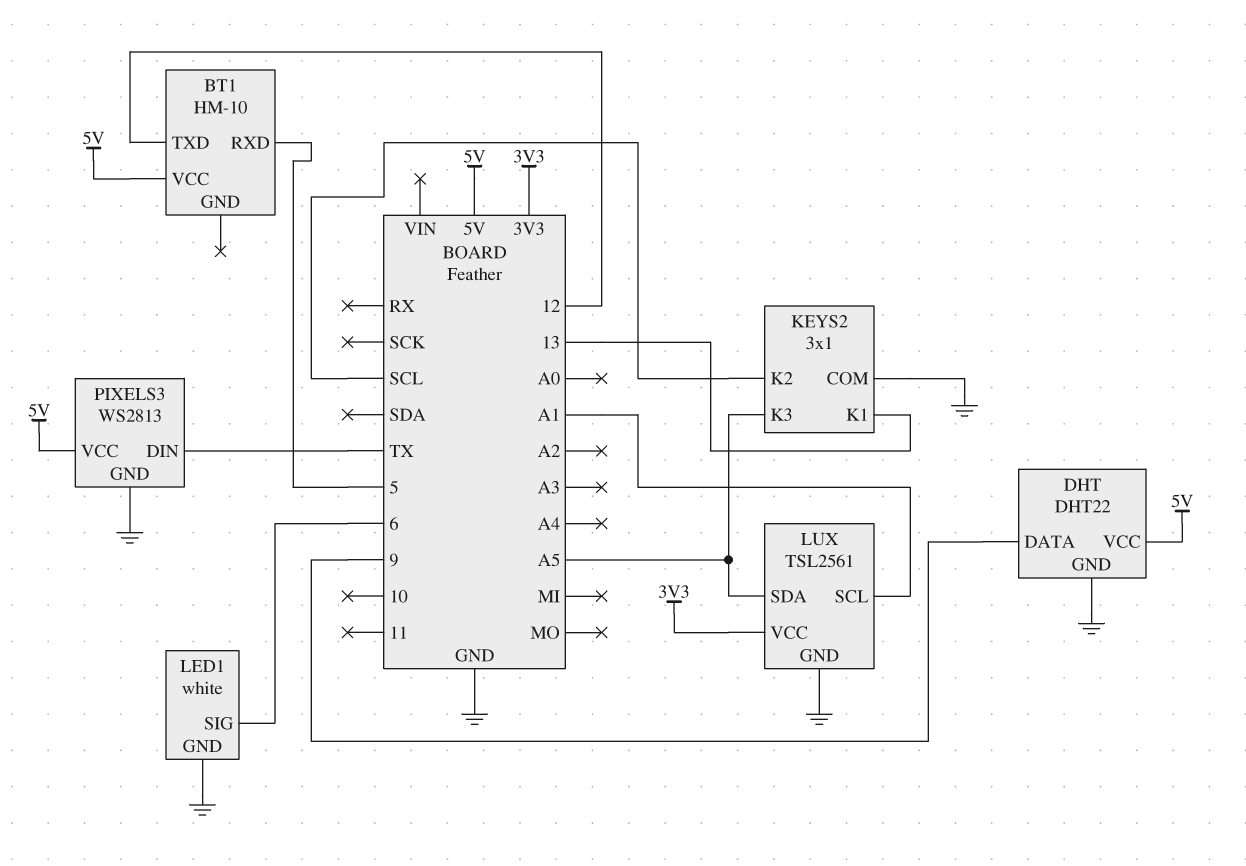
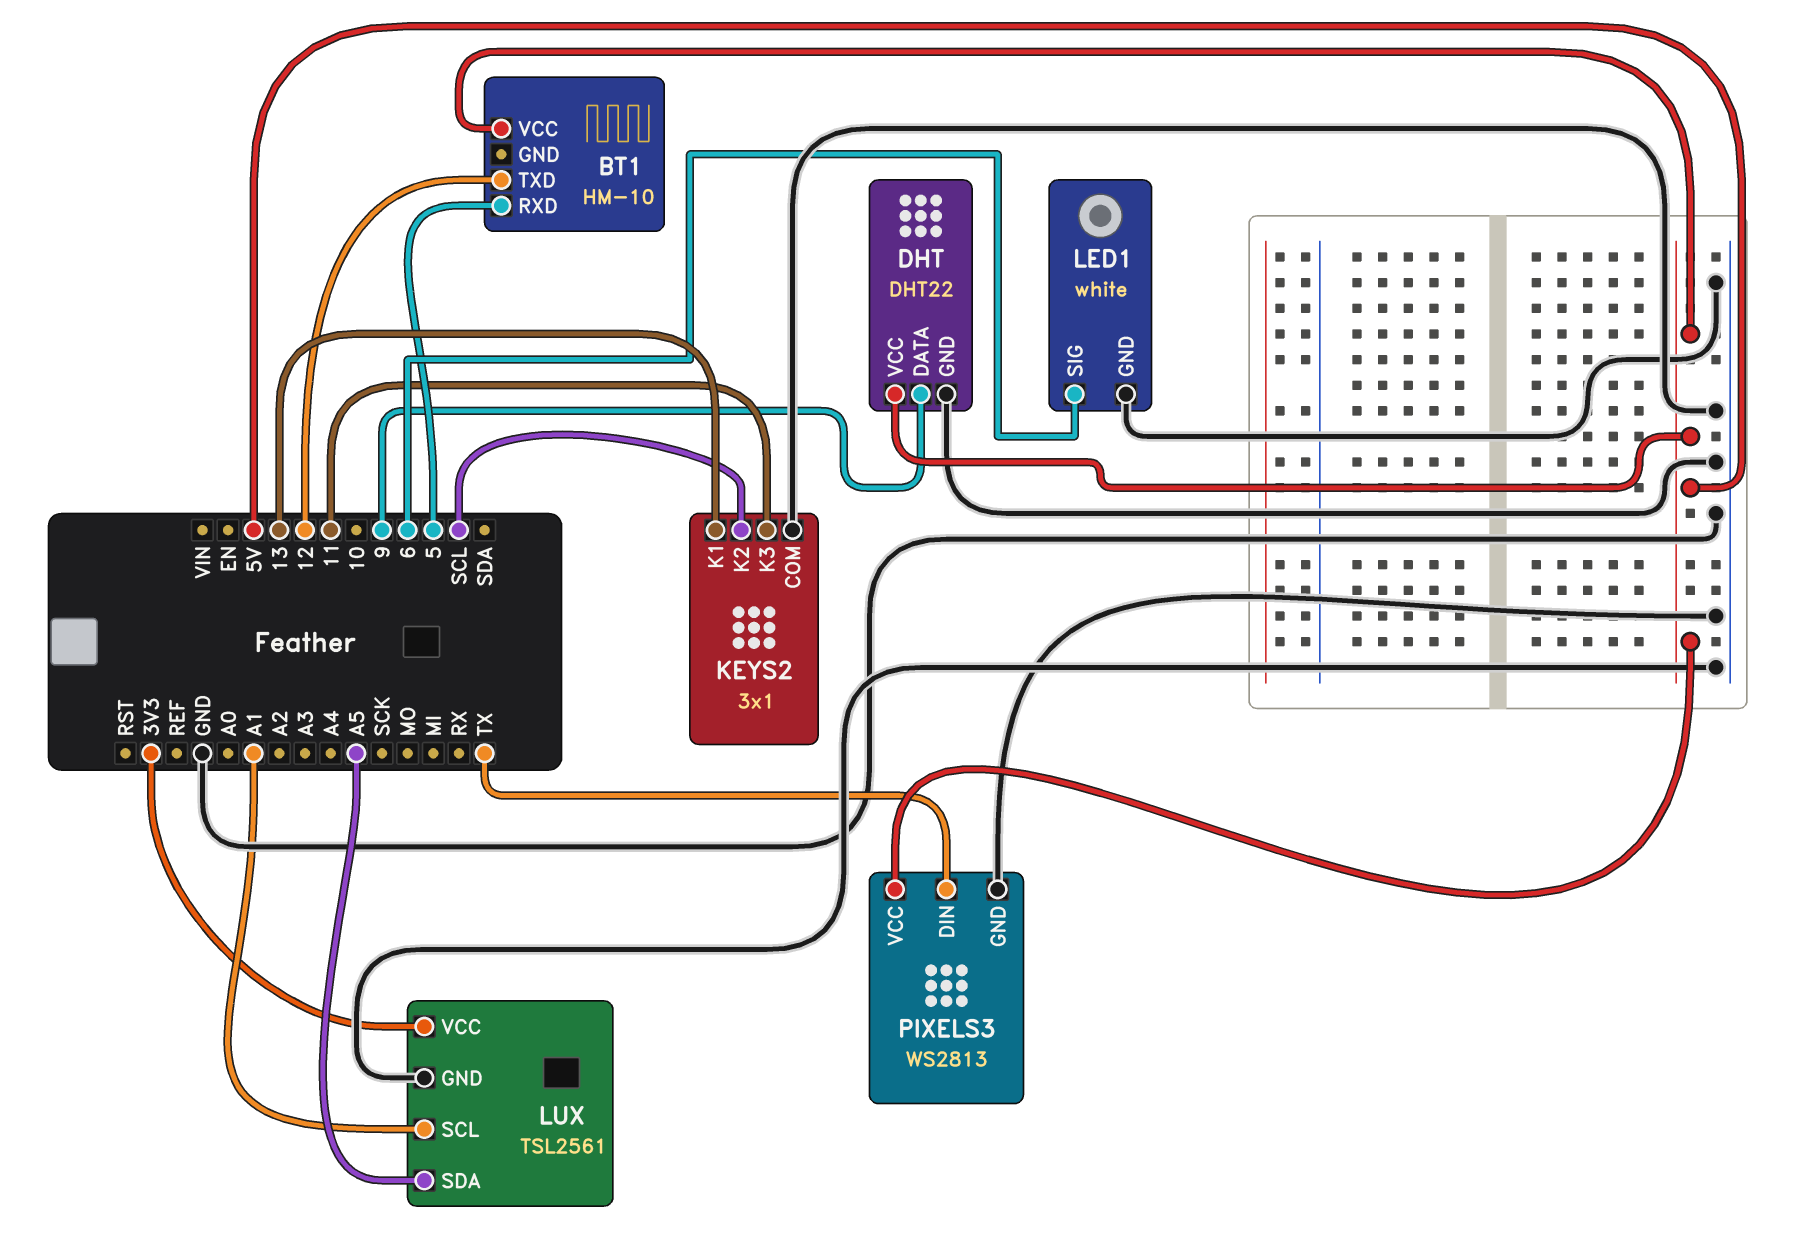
KEYS2 pin K3: A5 -> 11

